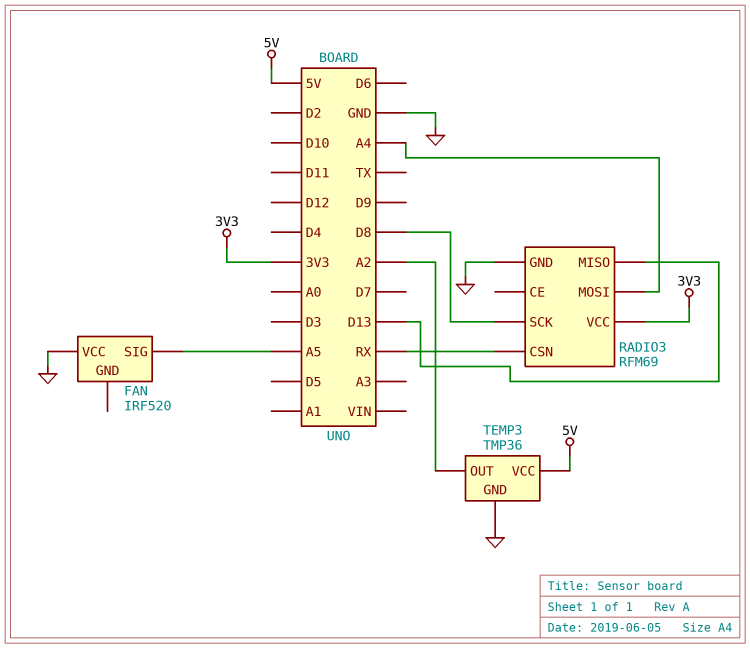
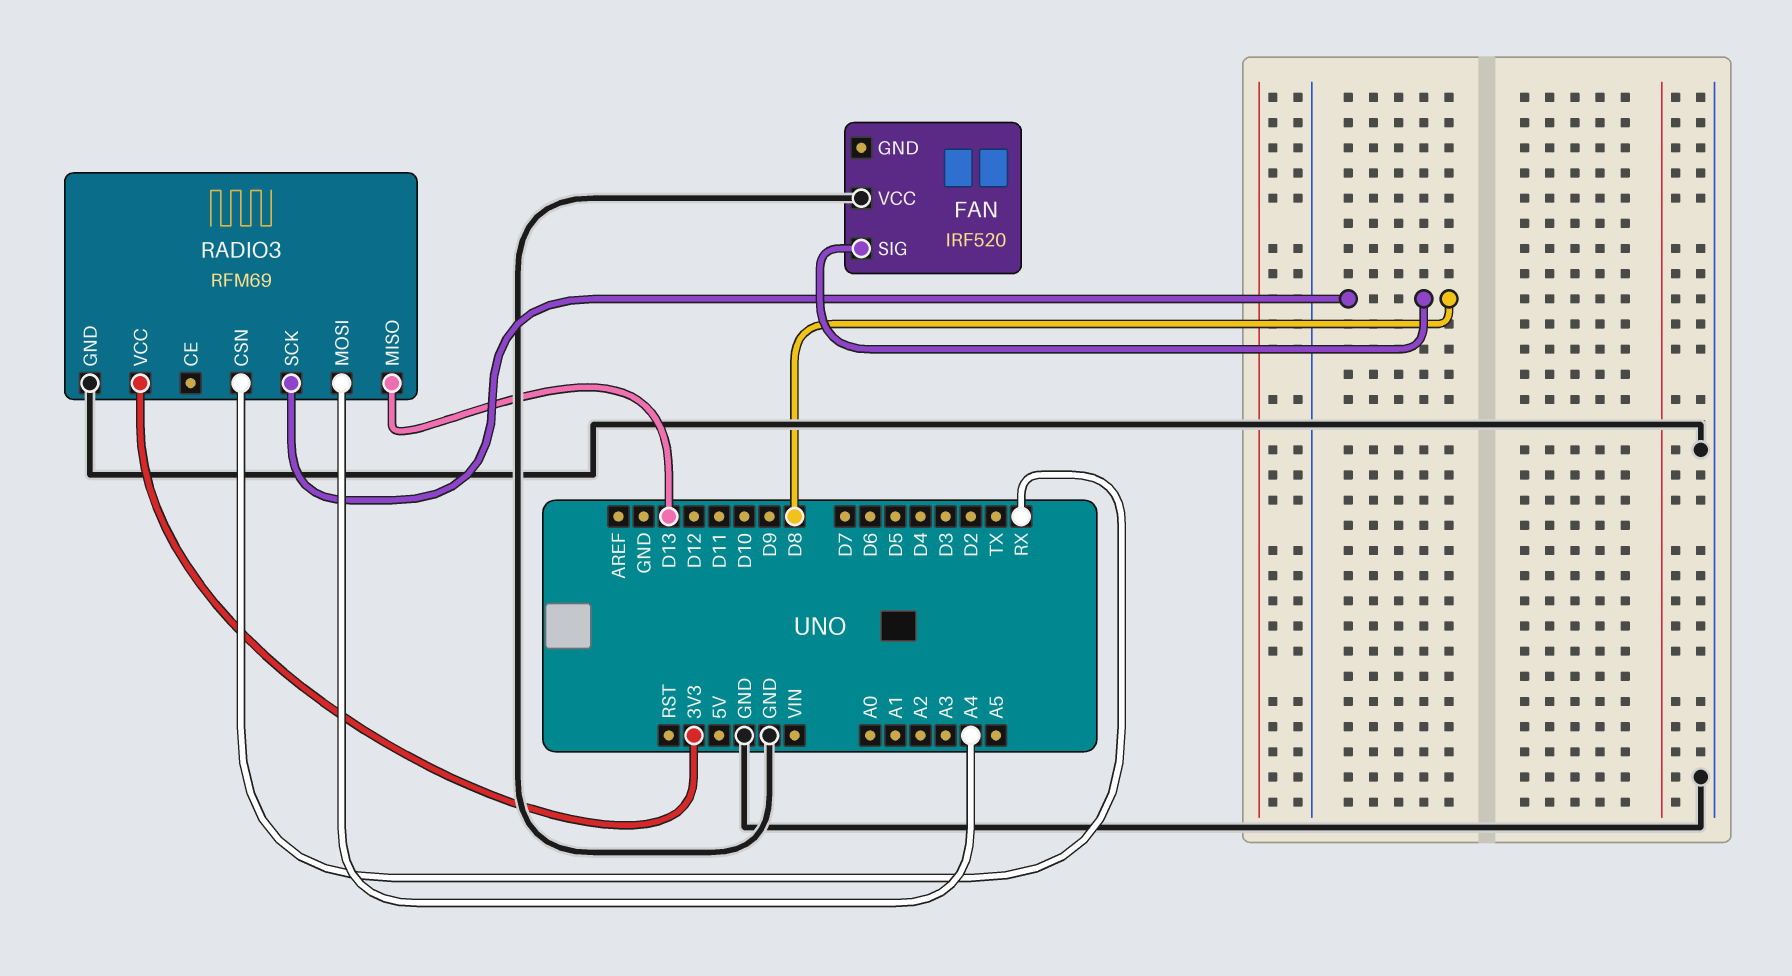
FAN pin SIG: A5 -> D8
TEMP3: TMP36 -> none
TEMP3 pin GND: GND -> none
TEMP3 pin OUT: A2 -> none
TEMP3 pin VCC: 5V -> none

